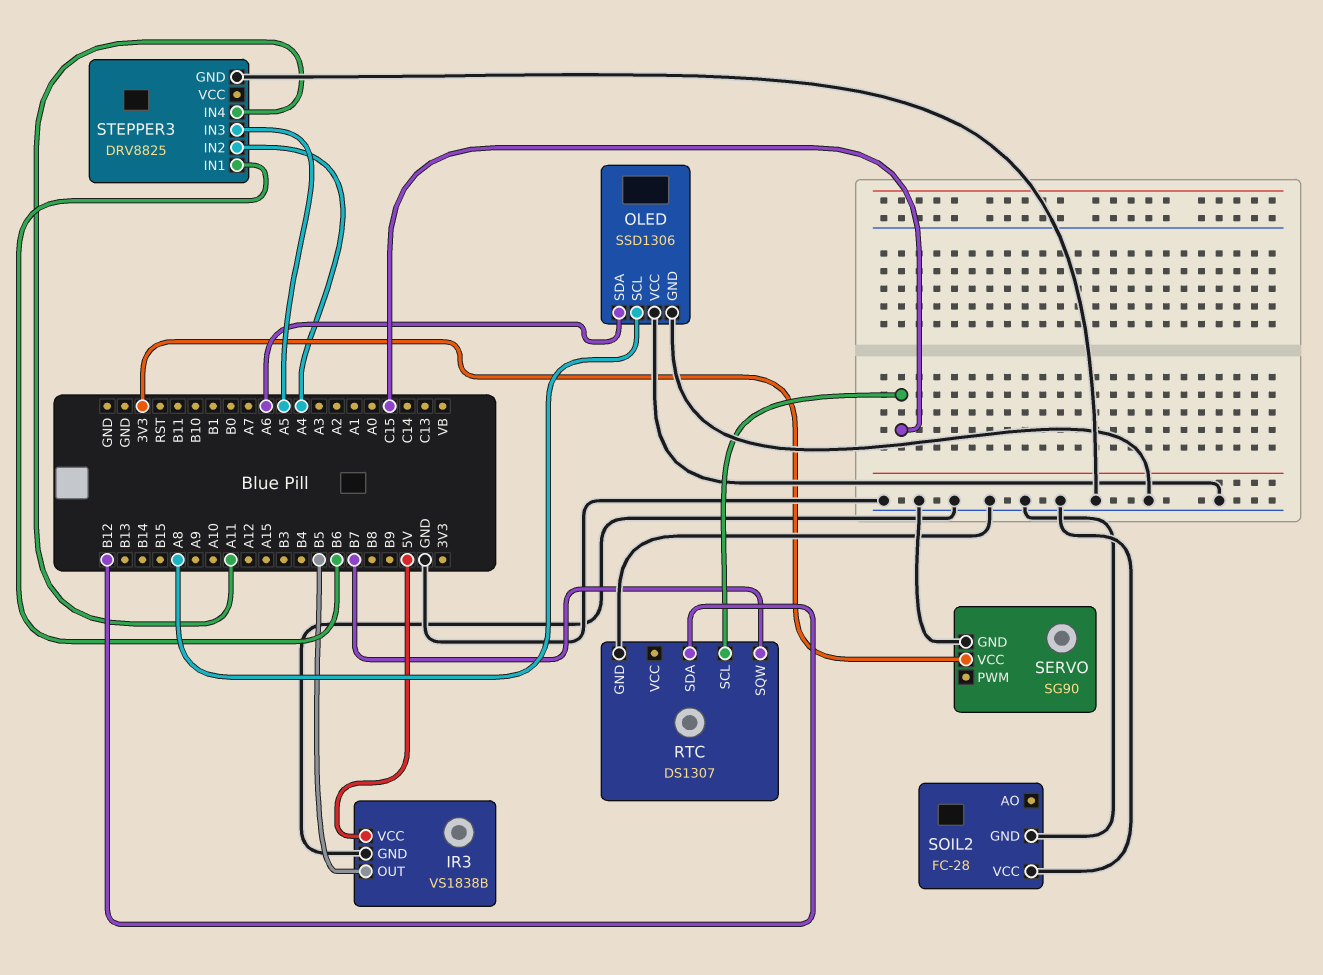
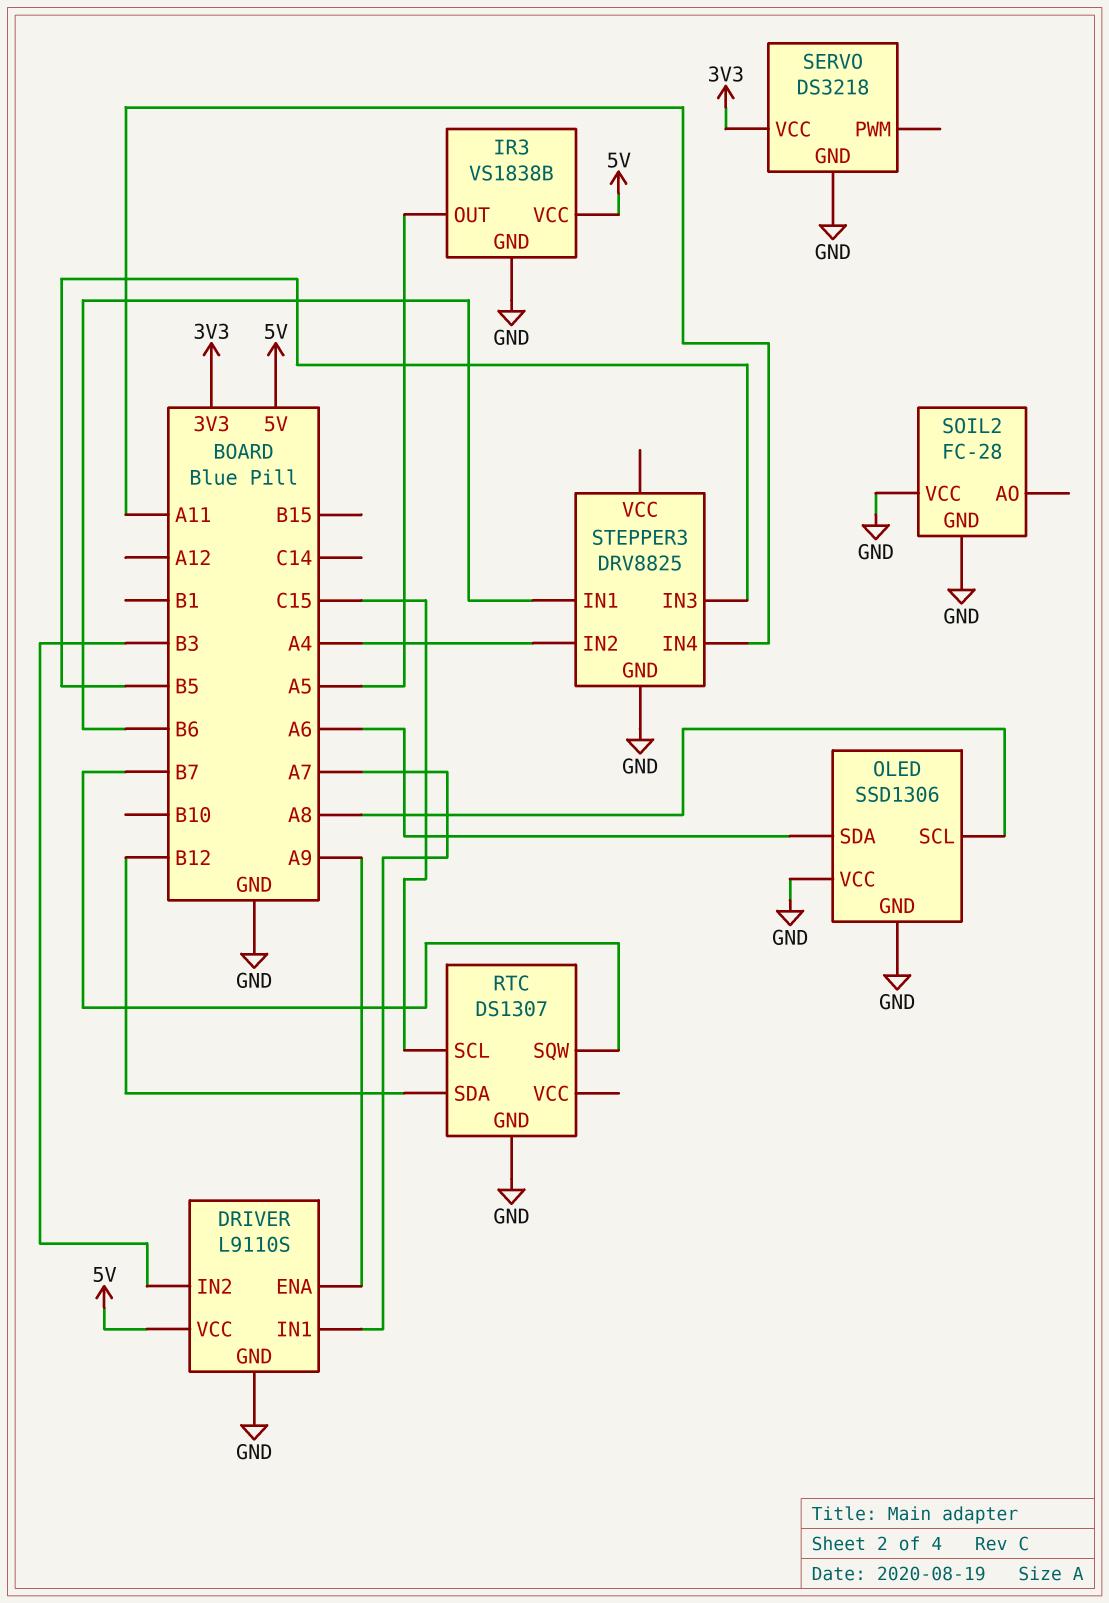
DRIVER: none -> L9110S
DRIVER pin ENA: none -> A9
DRIVER pin GND: none -> GND
DRIVER pin IN1: none -> A7
DRIVER pin IN2: none -> B3
DRIVER pin VCC: none -> 5V
IR3 pin OUT: B5 -> A5
SERVO: SG90 -> DS3218
STEPPER3 pin IN3: A5 -> B5

